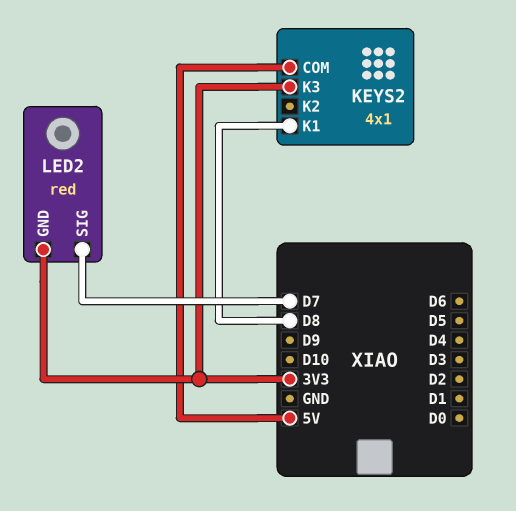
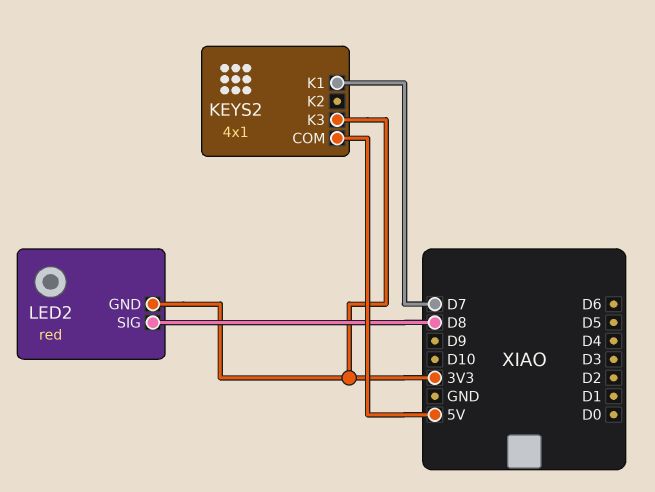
KEYS2 pin K1: D8 -> D7
LED2 pin SIG: D7 -> D8

